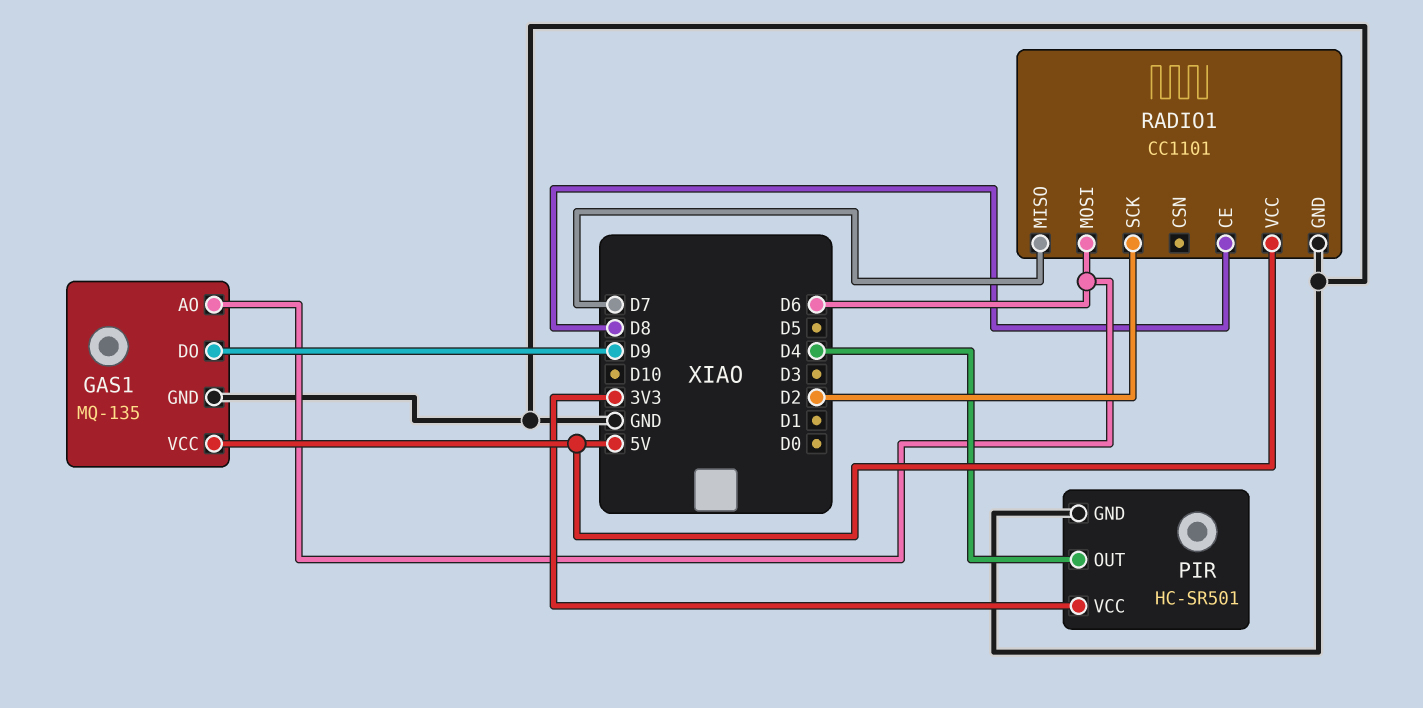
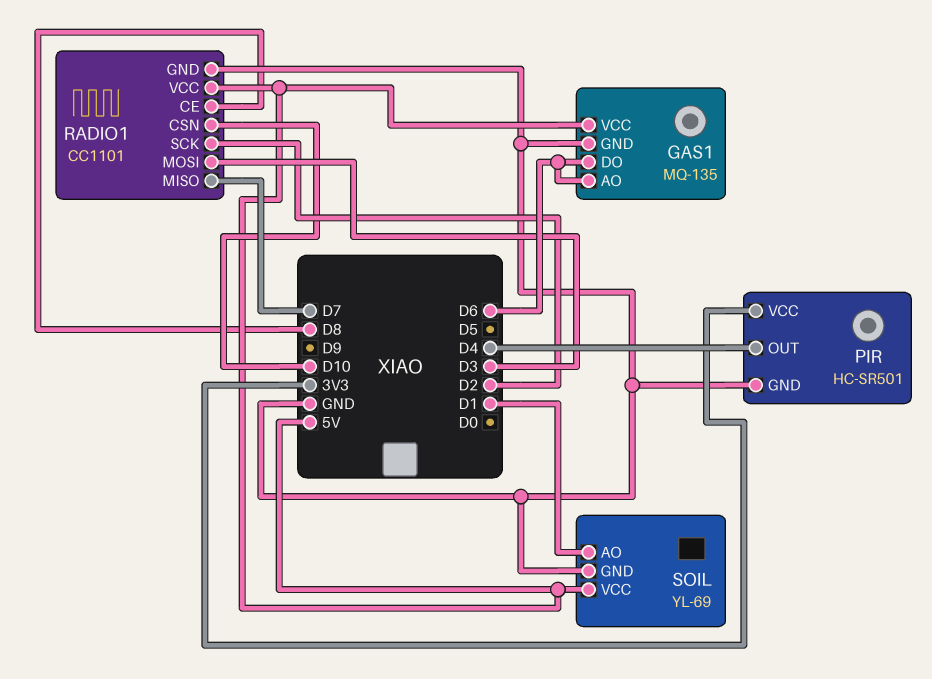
GAS1 pin DO: D9 -> D6
RADIO1 pin CSN: none -> D10
RADIO1 pin MOSI: D6 -> D3
SOIL: none -> YL-69
SOIL pin AO: none -> D1
SOIL pin GND: none -> GND
SOIL pin VCC: none -> 5V

